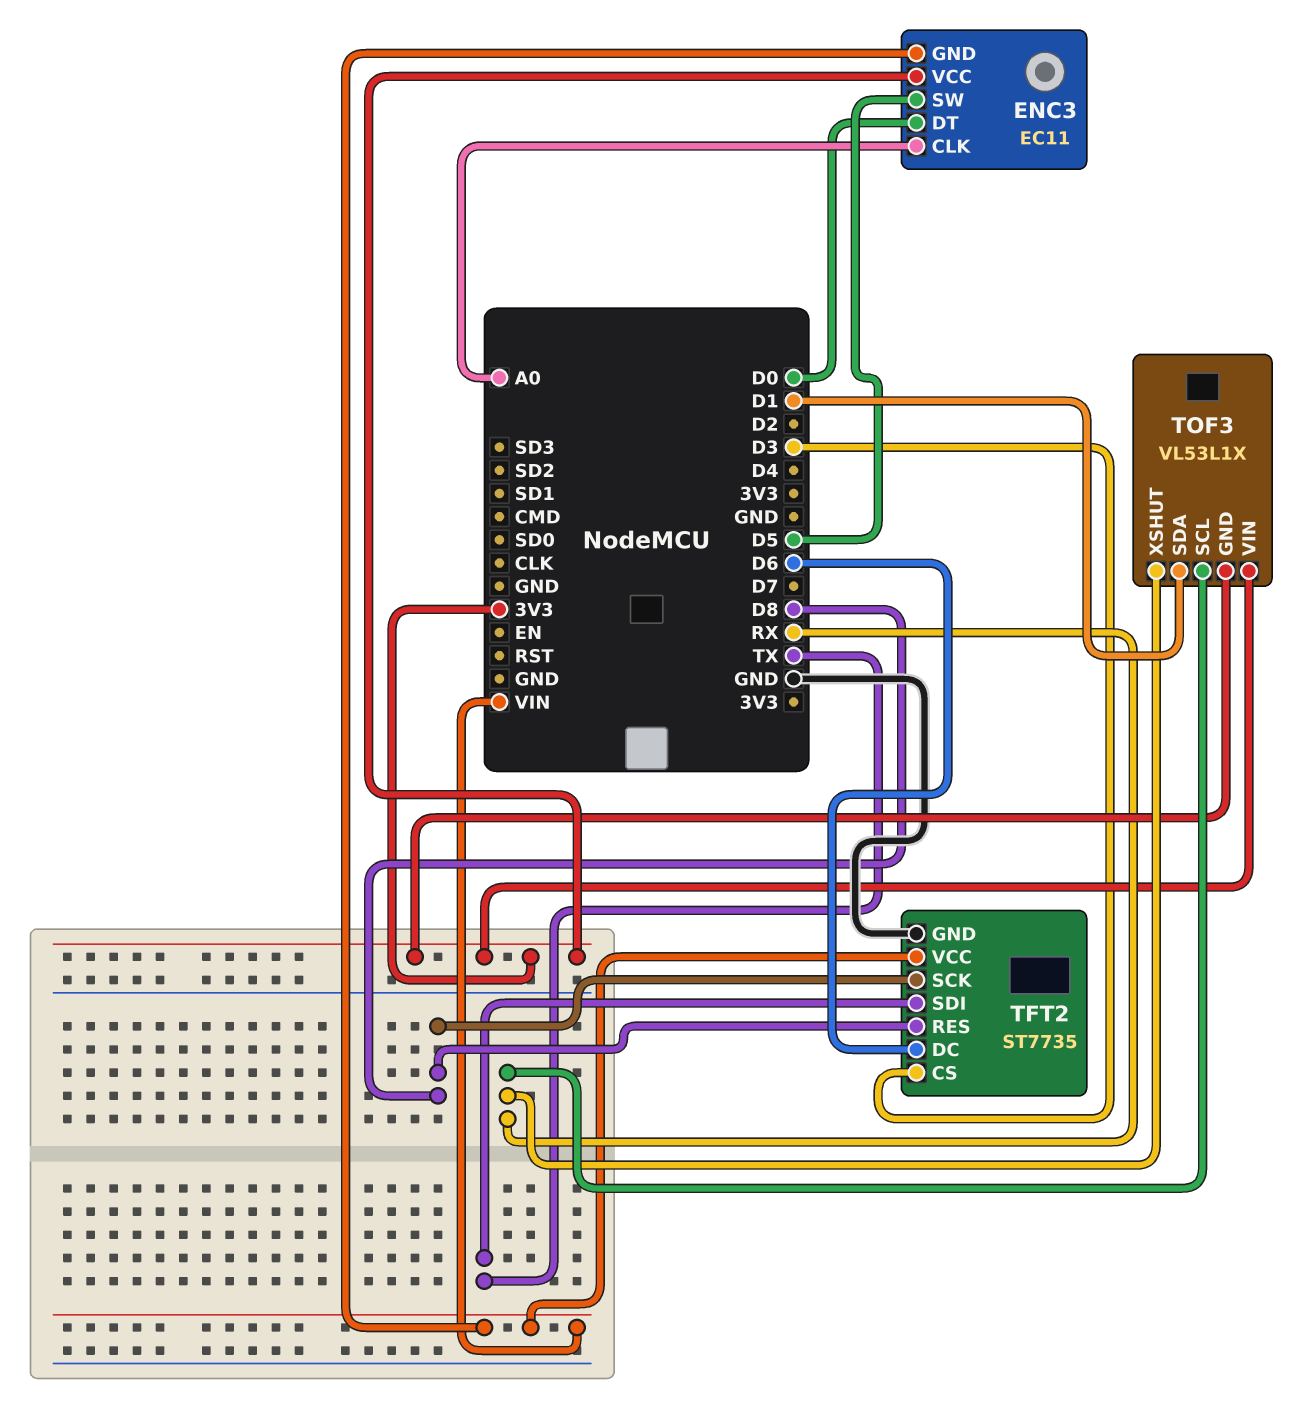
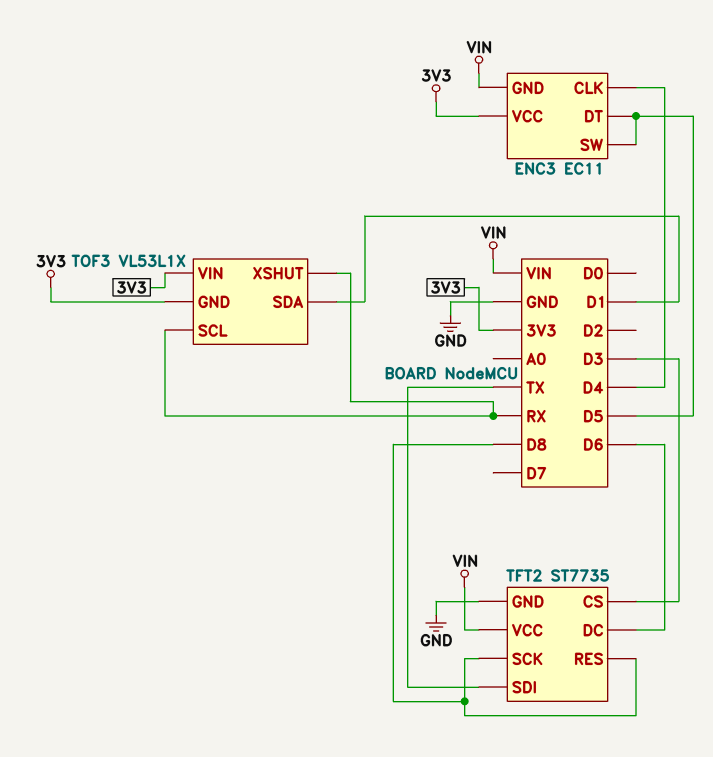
ENC3 pin CLK: A0 -> D4
ENC3 pin DT: D0 -> D5

